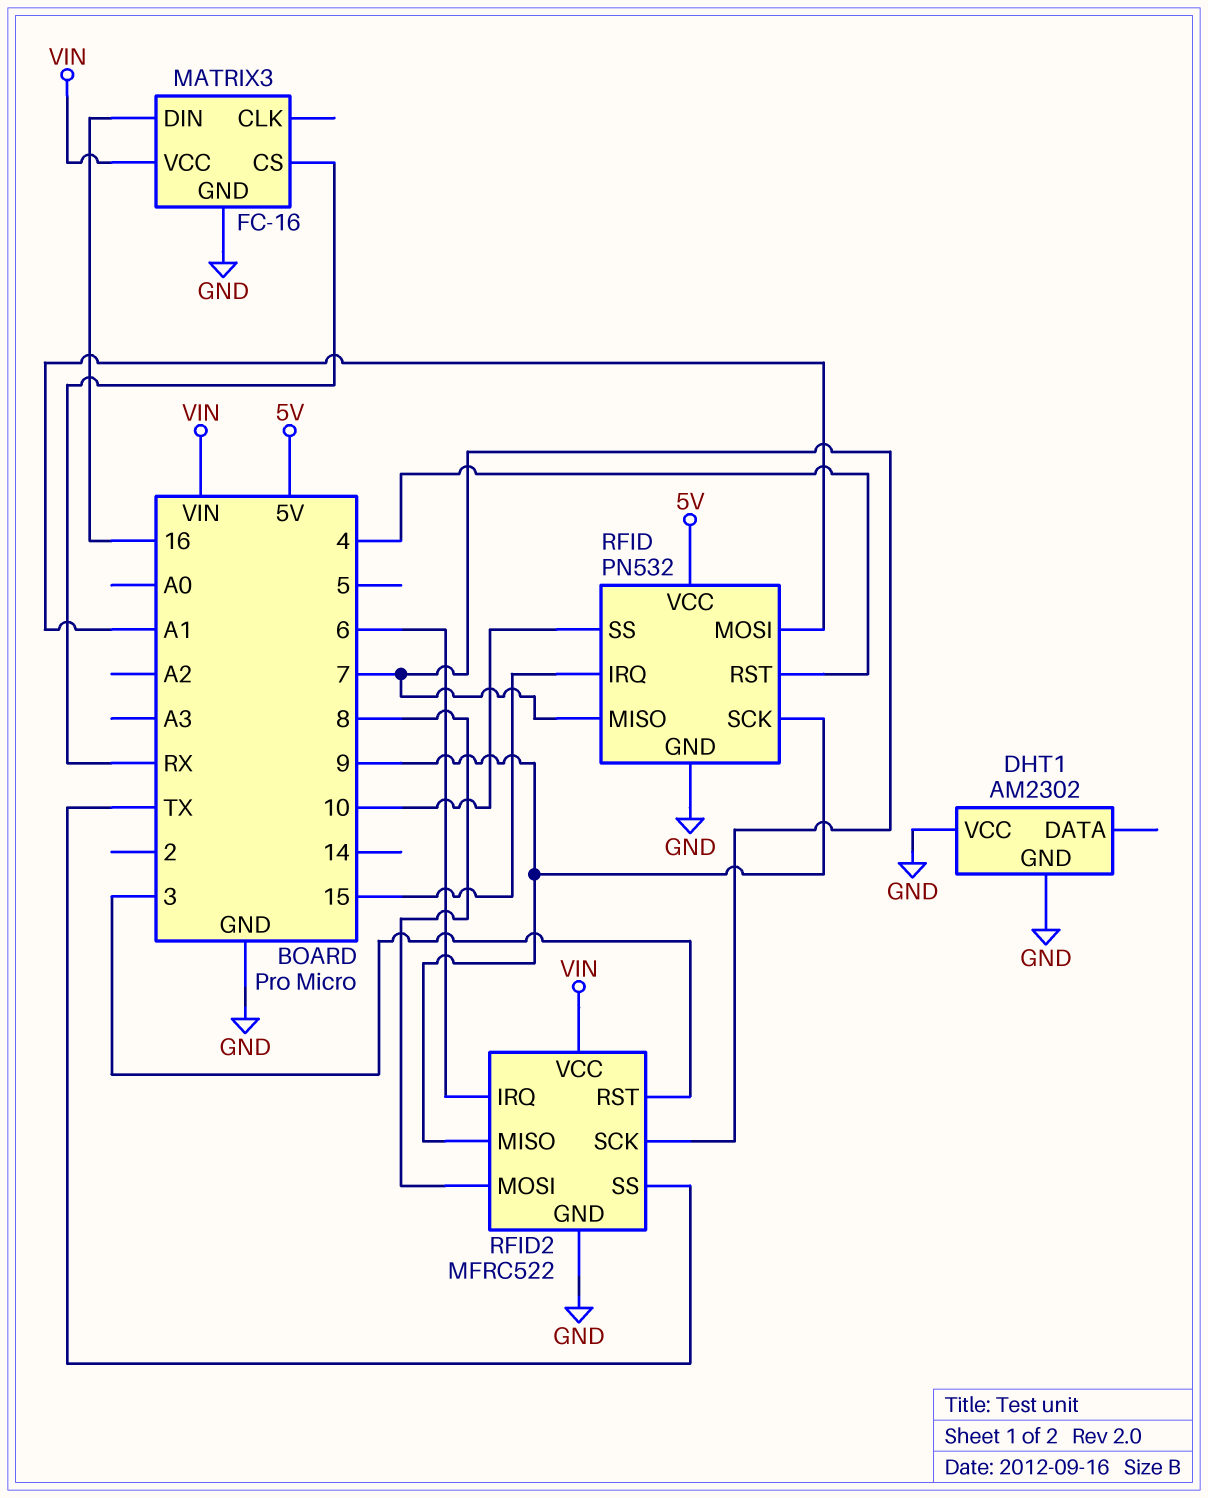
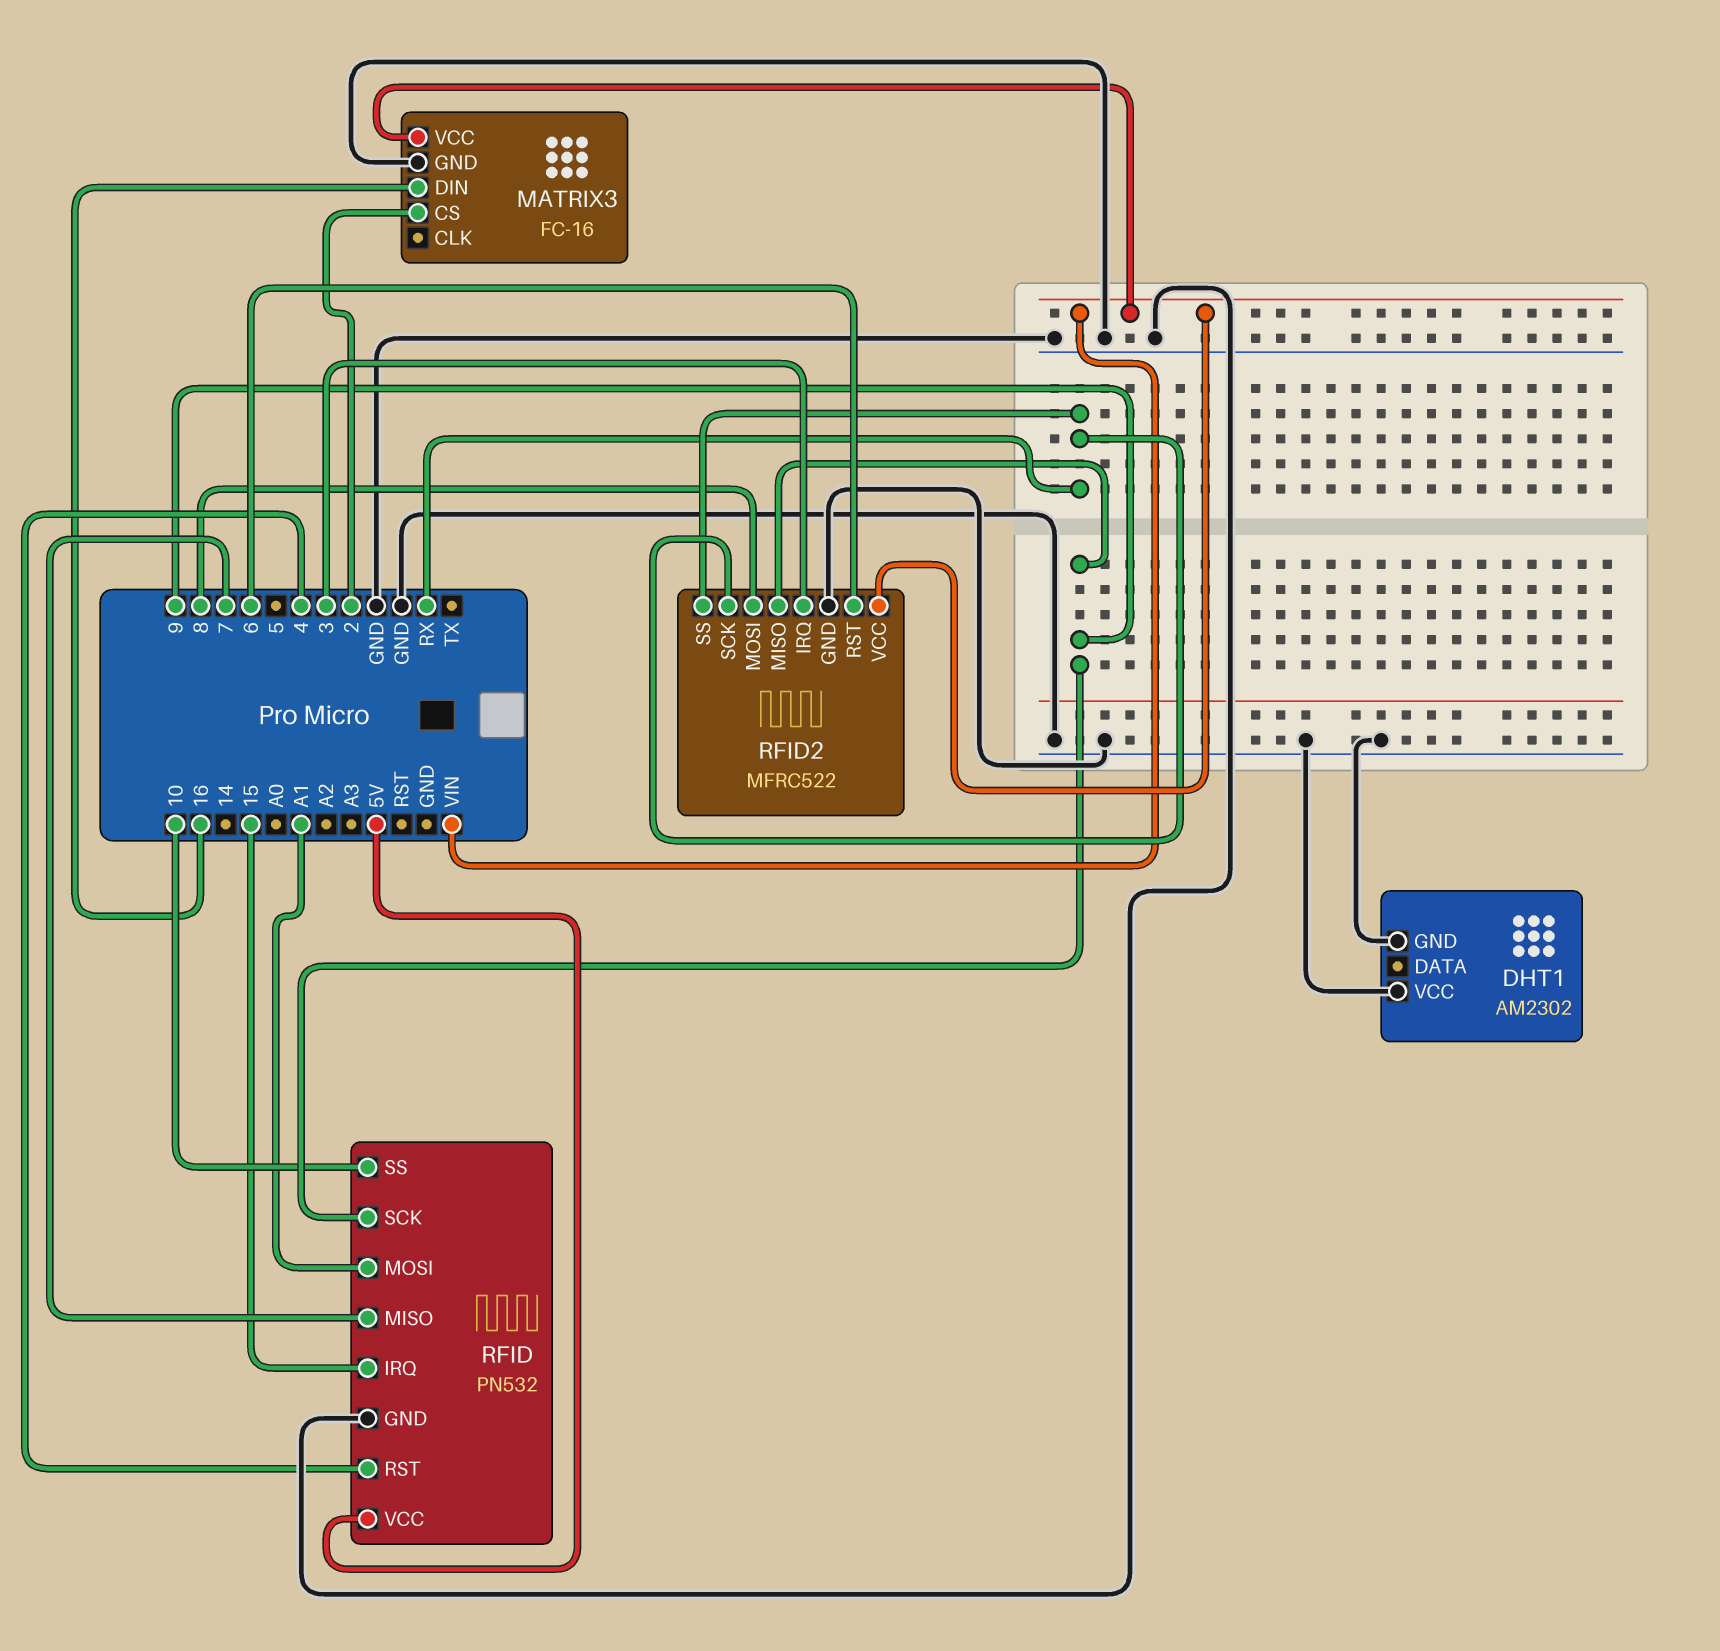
MATRIX3 pin CS: RX -> 2
RFID2 pin IRQ: 6 -> 3
RFID2 pin RST: 3 -> 6
RFID2 pin SCK: 7 -> RX
RFID2 pin SS: TX -> RX

